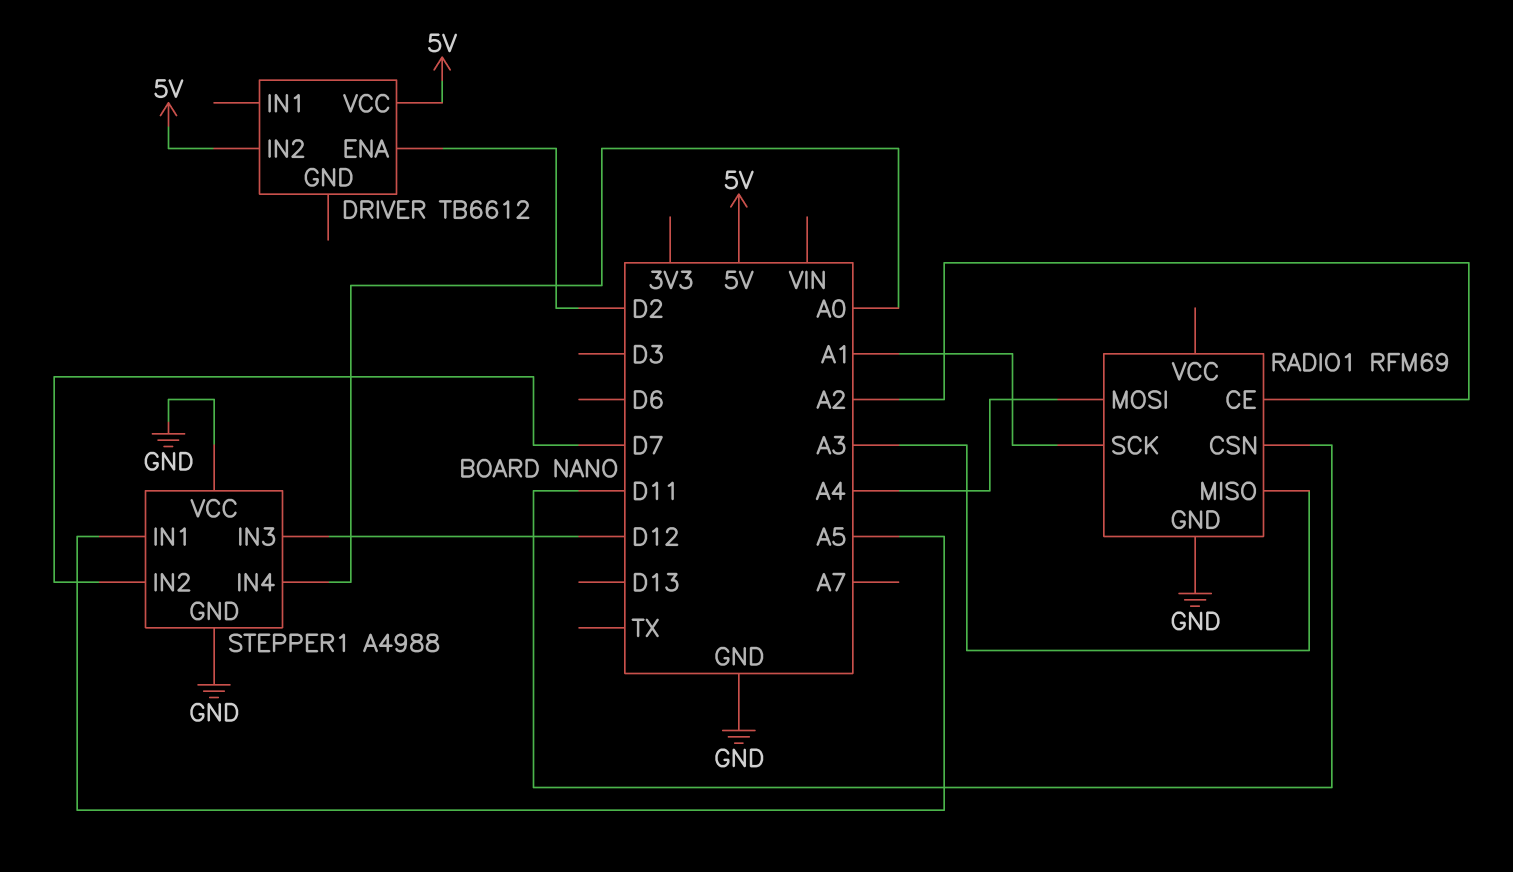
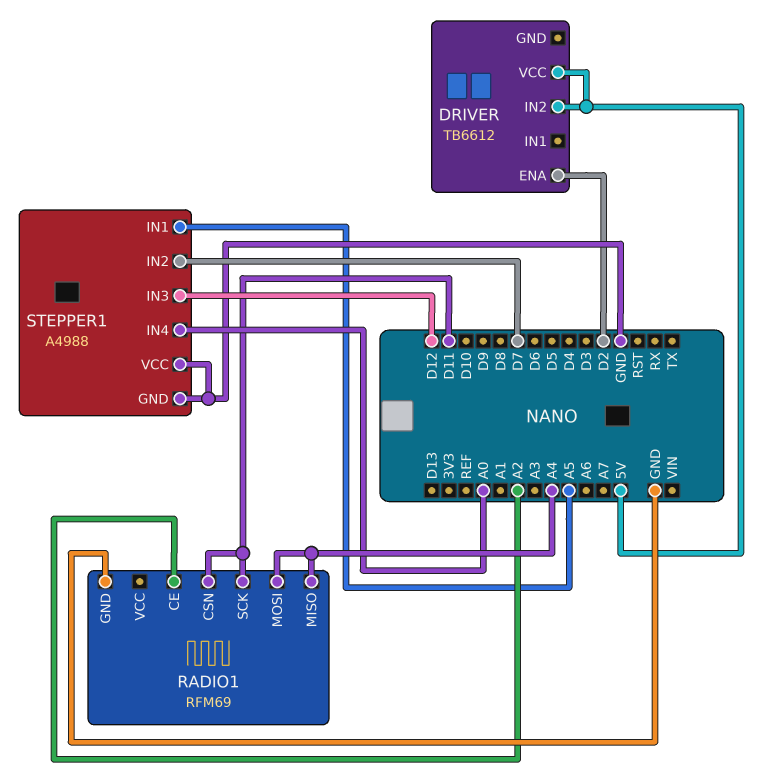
RADIO1 pin MISO: A3 -> A4
RADIO1 pin SCK: A1 -> D11

